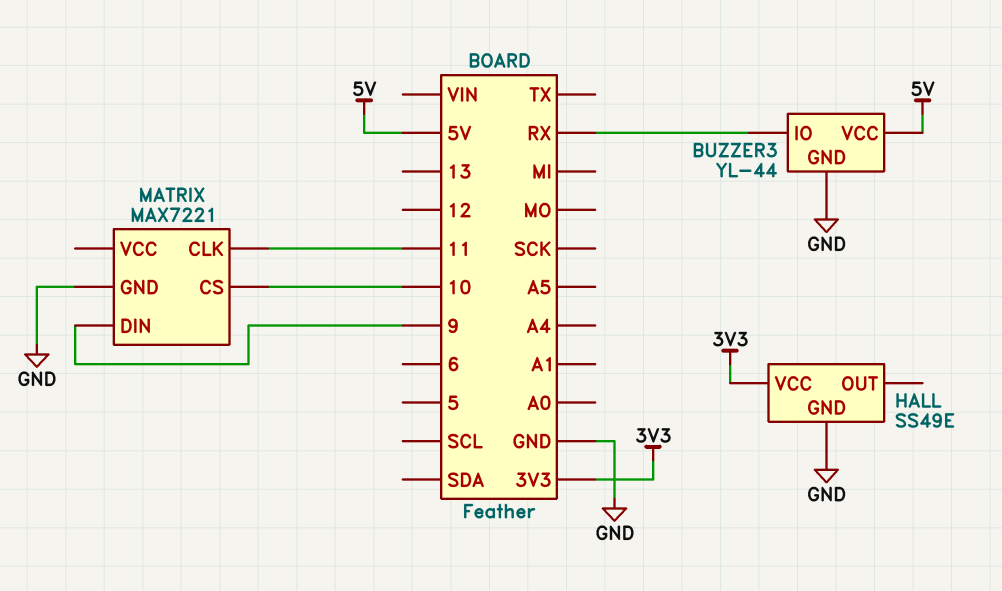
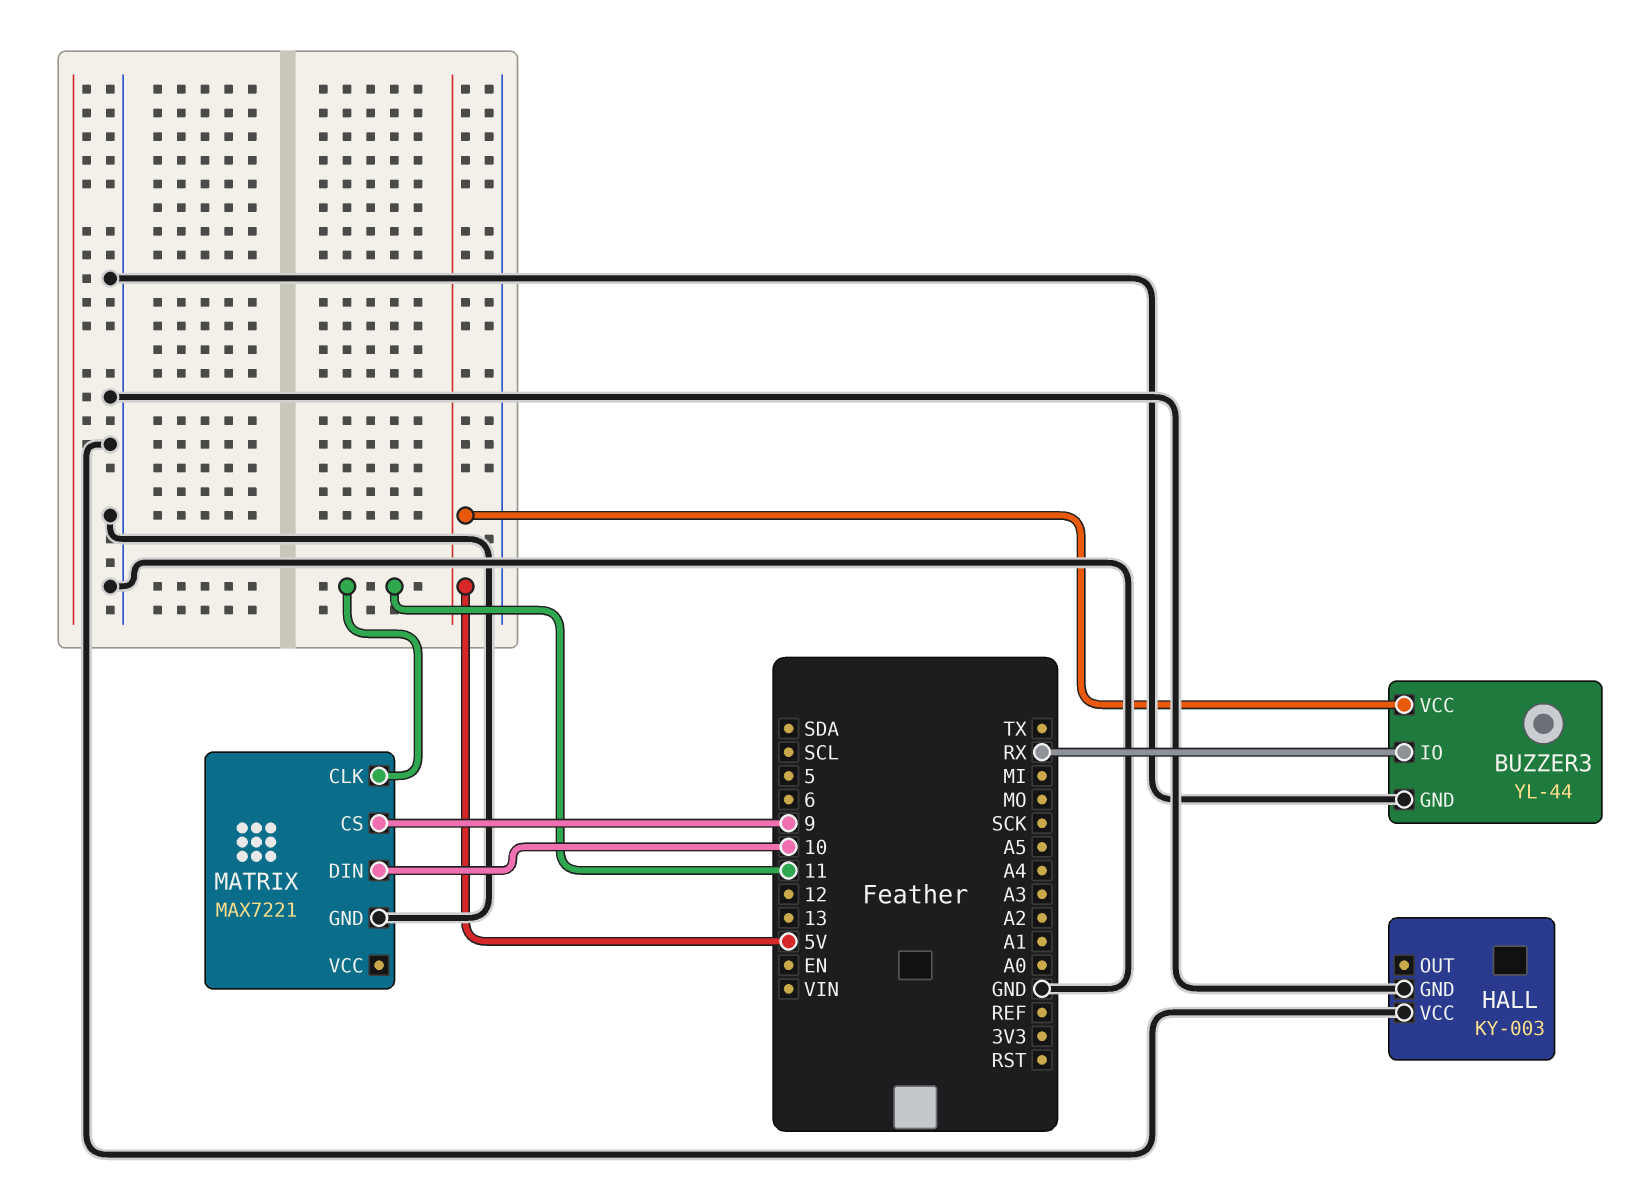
HALL: SS49E -> KY-003
HALL pin VCC: 3V3 -> GND
MATRIX pin CS: 10 -> 9
MATRIX pin DIN: 9 -> 10

